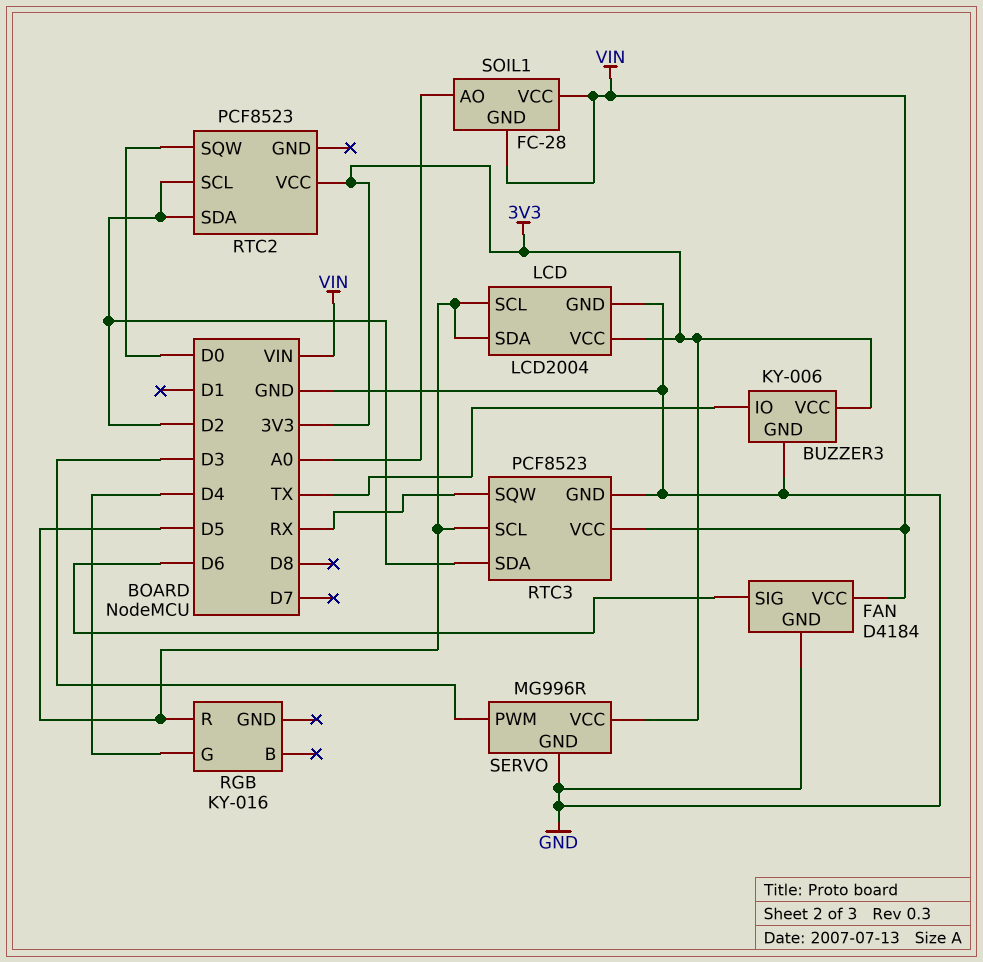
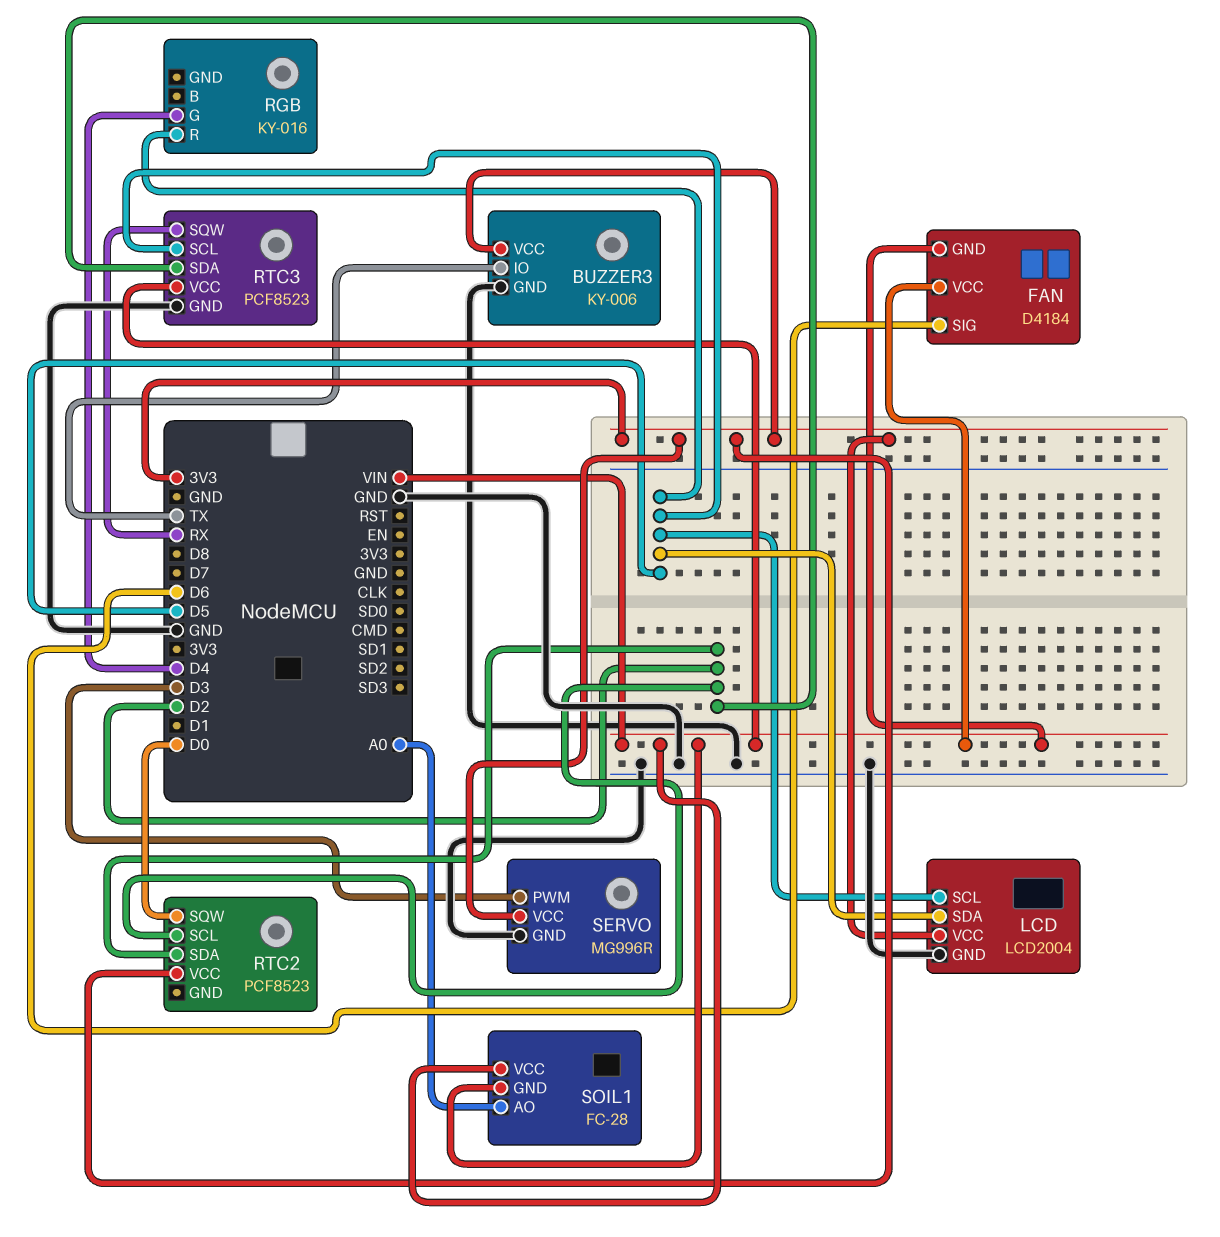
FAN pin GND: GND -> VIN

